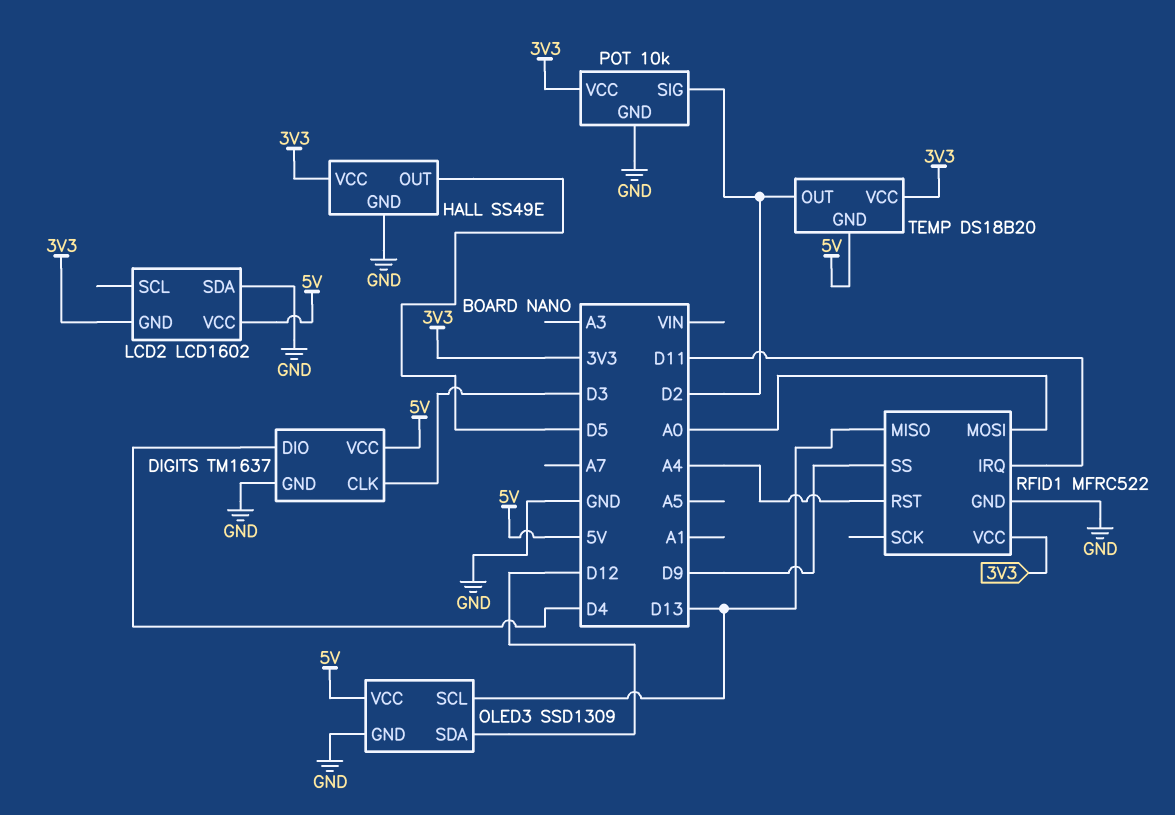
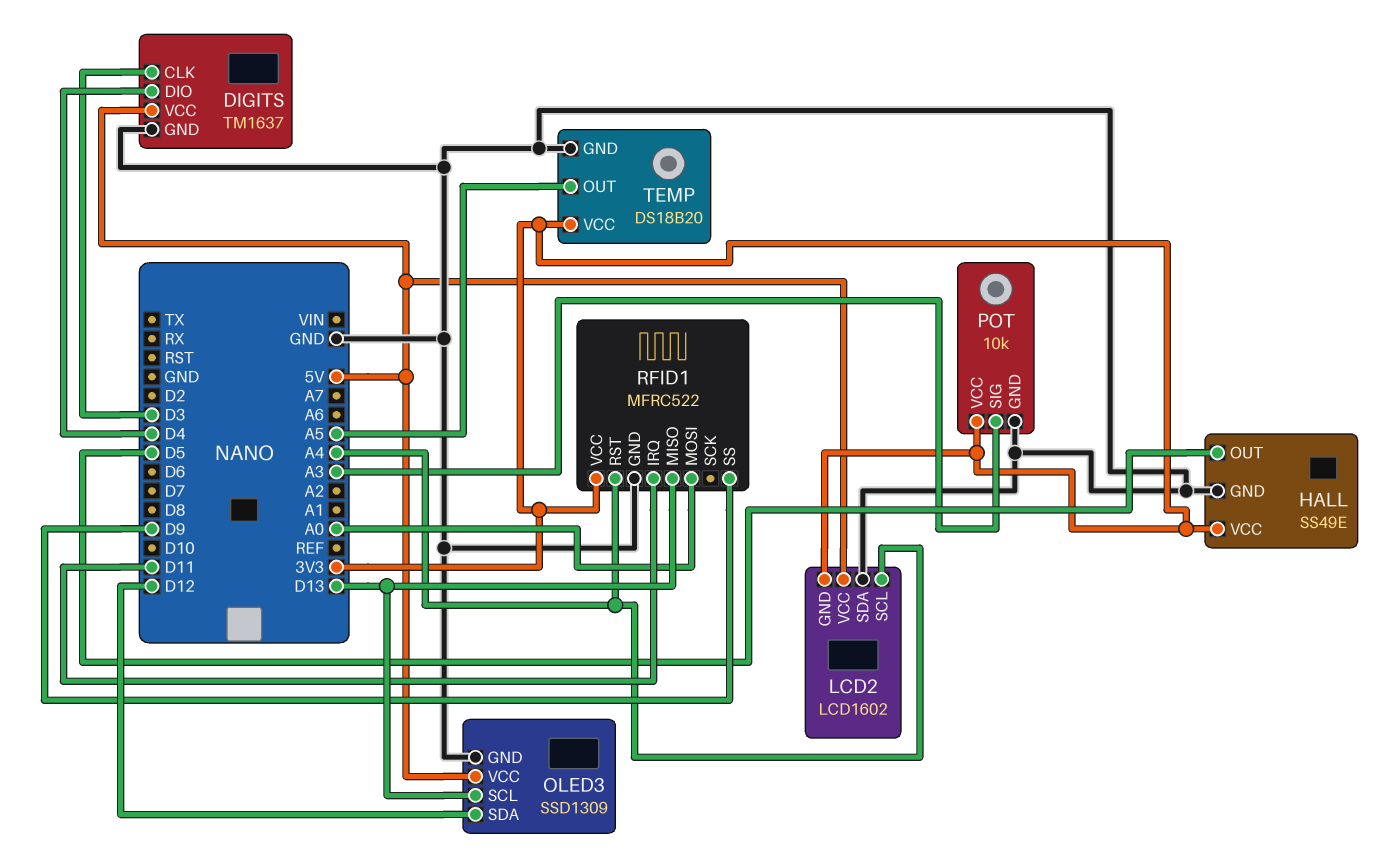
LCD2 pin SCL: none -> A4
POT pin SIG: D2 -> A3
TEMP pin GND: 5V -> GND
TEMP pin OUT: D2 -> A5

